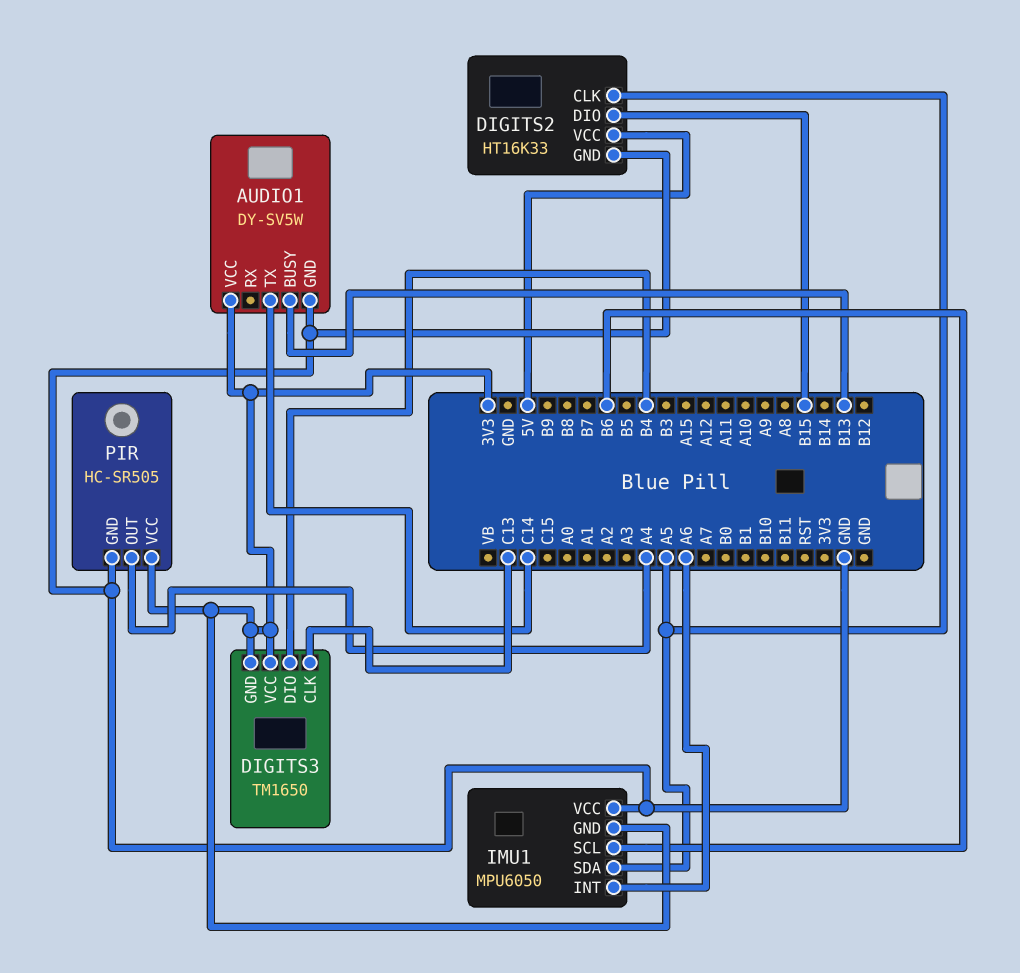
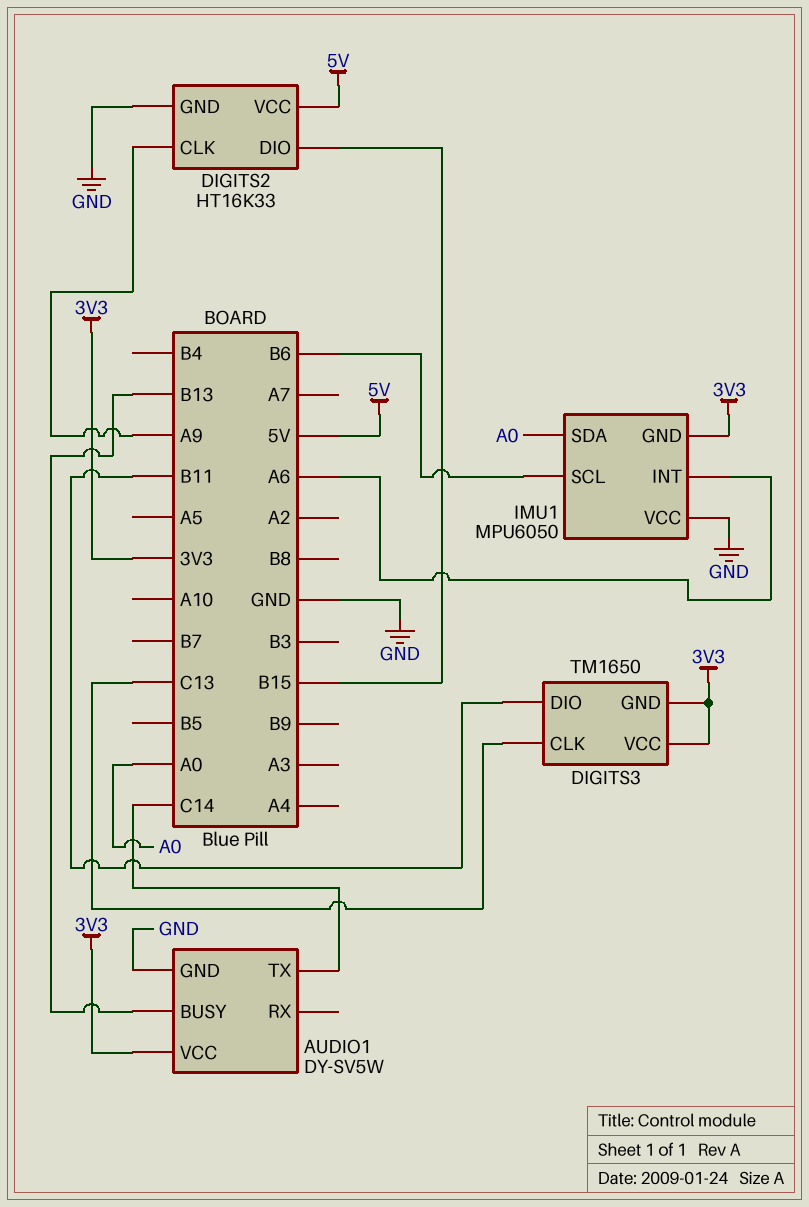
DIGITS2 pin CLK: A5 -> A9
DIGITS3 pin DIO: B4 -> B11
IMU1 pin SDA: A5 -> A0
PIR: HC-SR505 -> none
PIR pin GND: GND -> none
PIR pin OUT: A4 -> none
PIR pin VCC: 3V3 -> none

